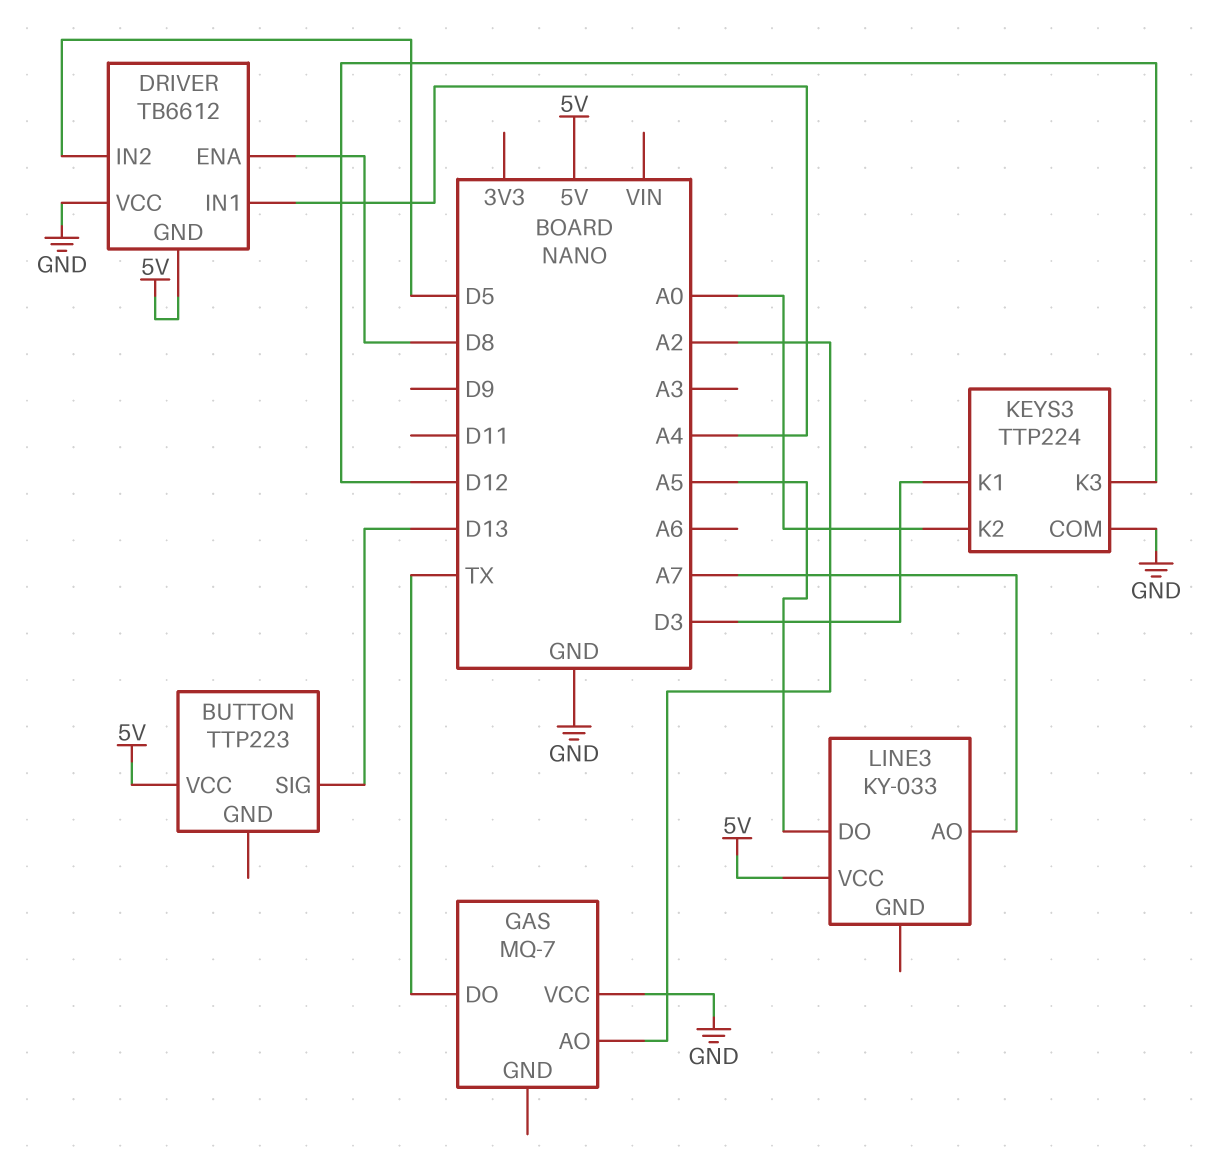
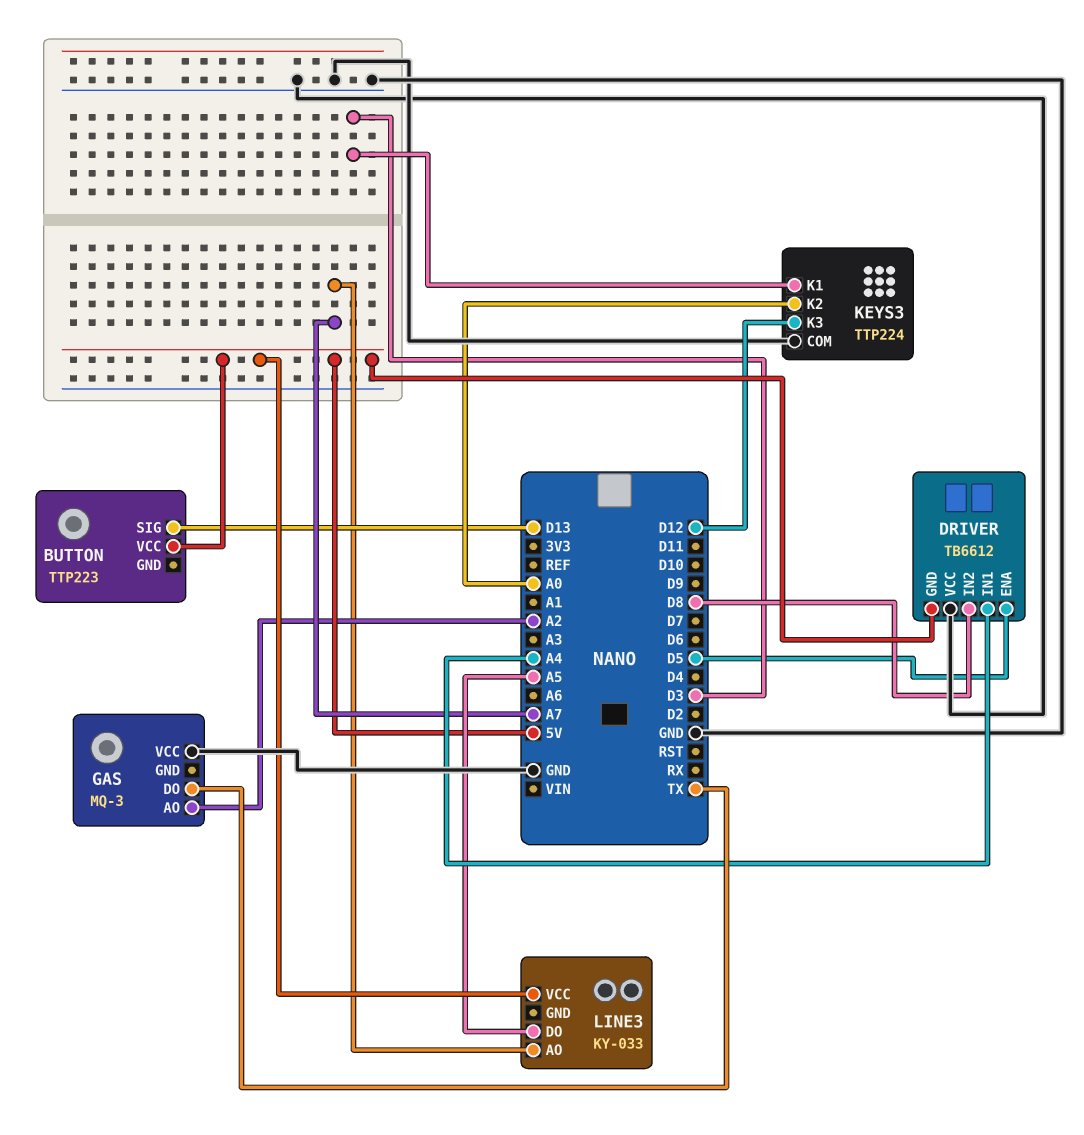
DRIVER pin ENA: D8 -> D5
DRIVER pin IN2: D5 -> D8
GAS: MQ-7 -> MQ-3

